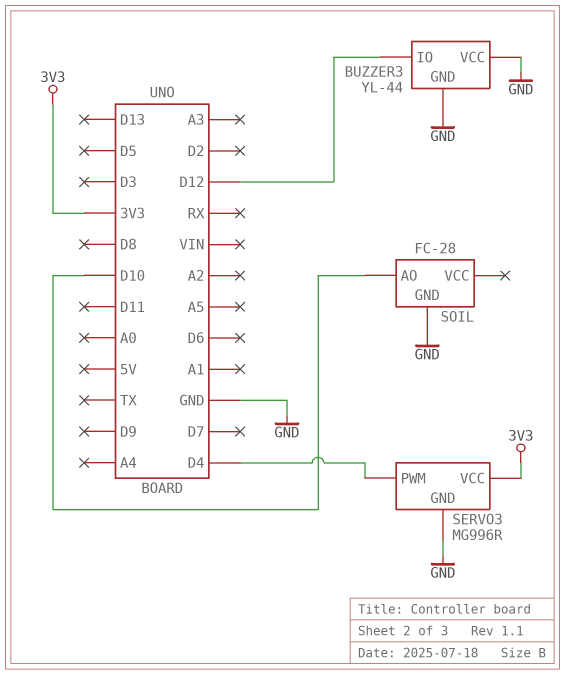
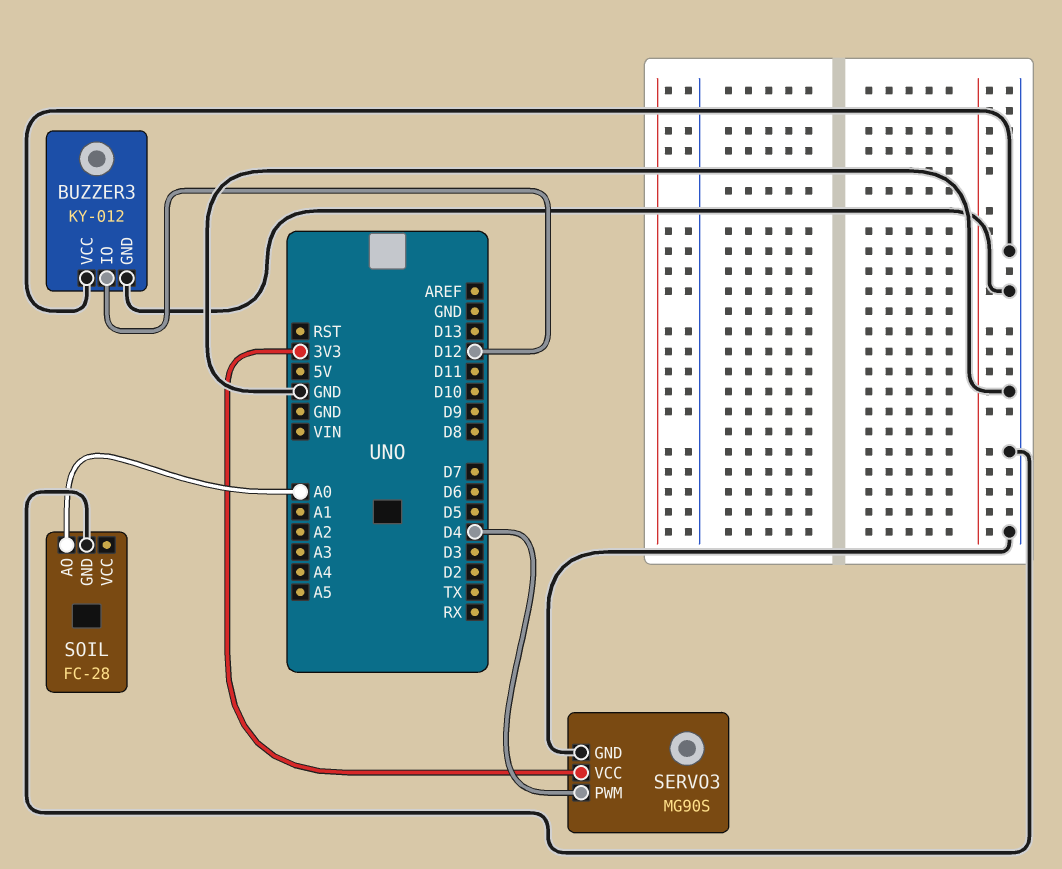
BUZZER3: YL-44 -> KY-012
SERVO3: MG996R -> MG90S
SOIL pin AO: D10 -> A0

